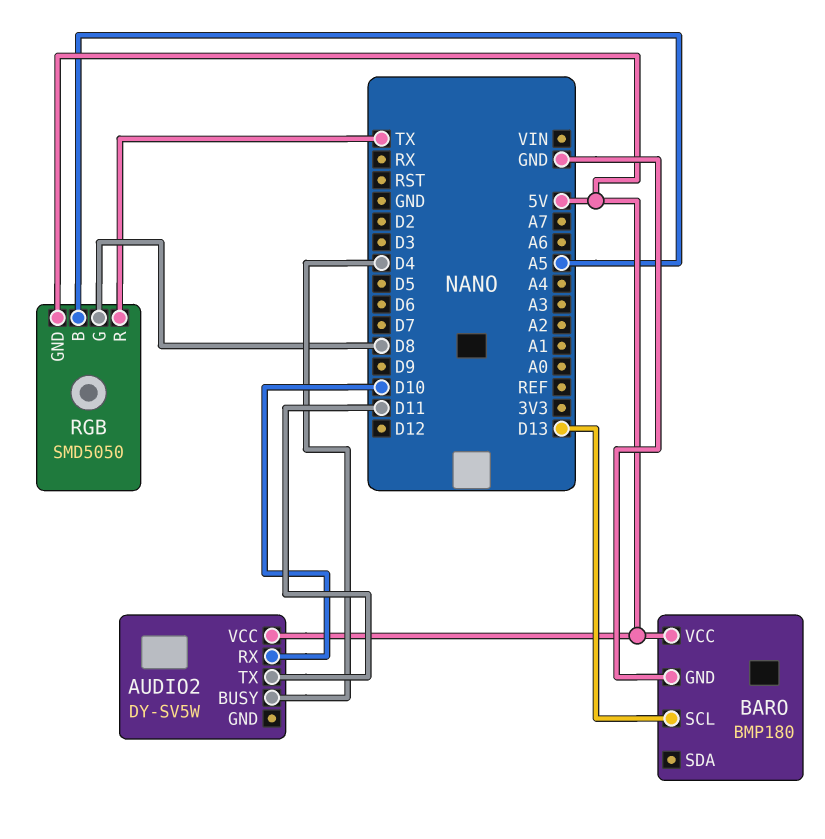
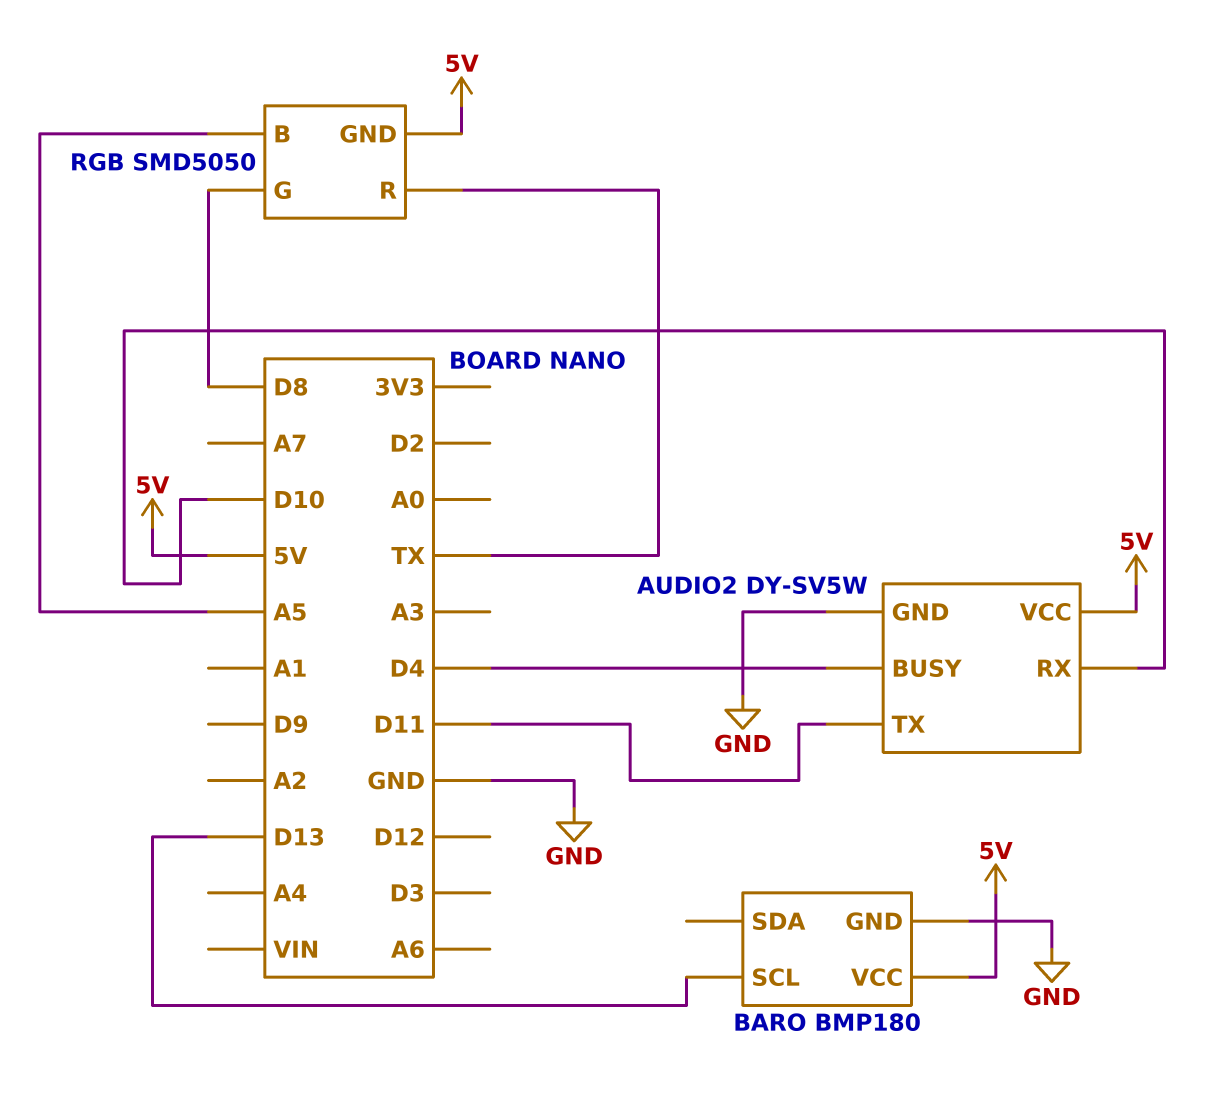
AUDIO2 pin GND: none -> GND

